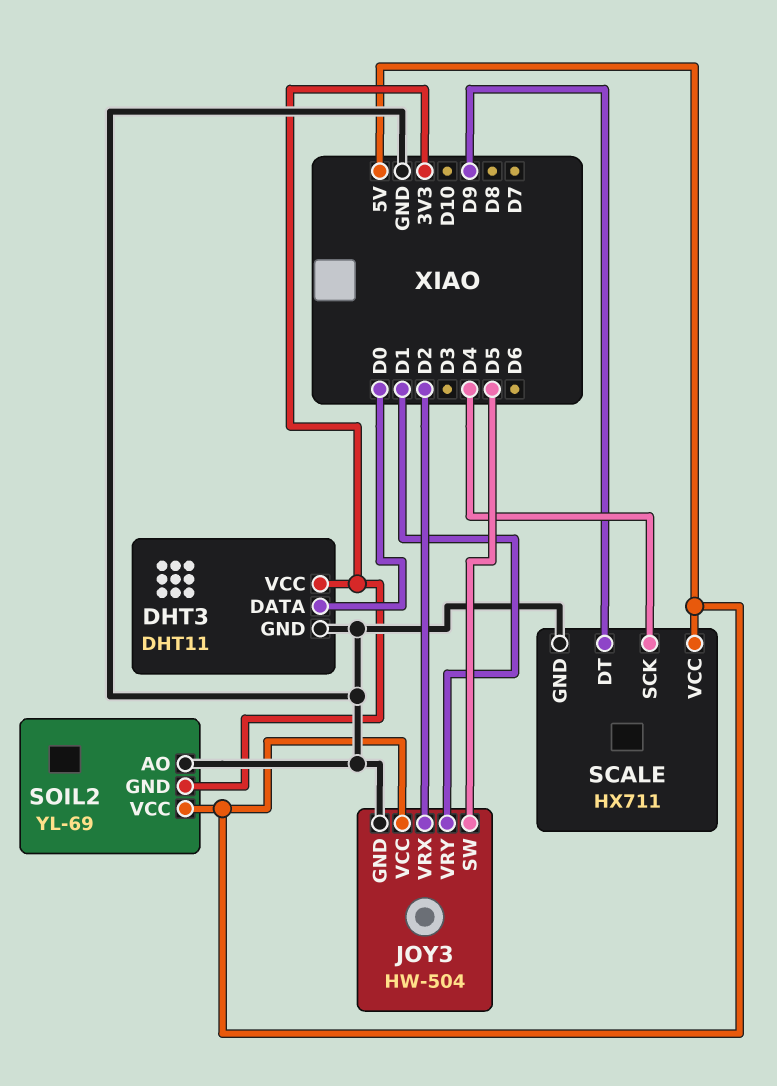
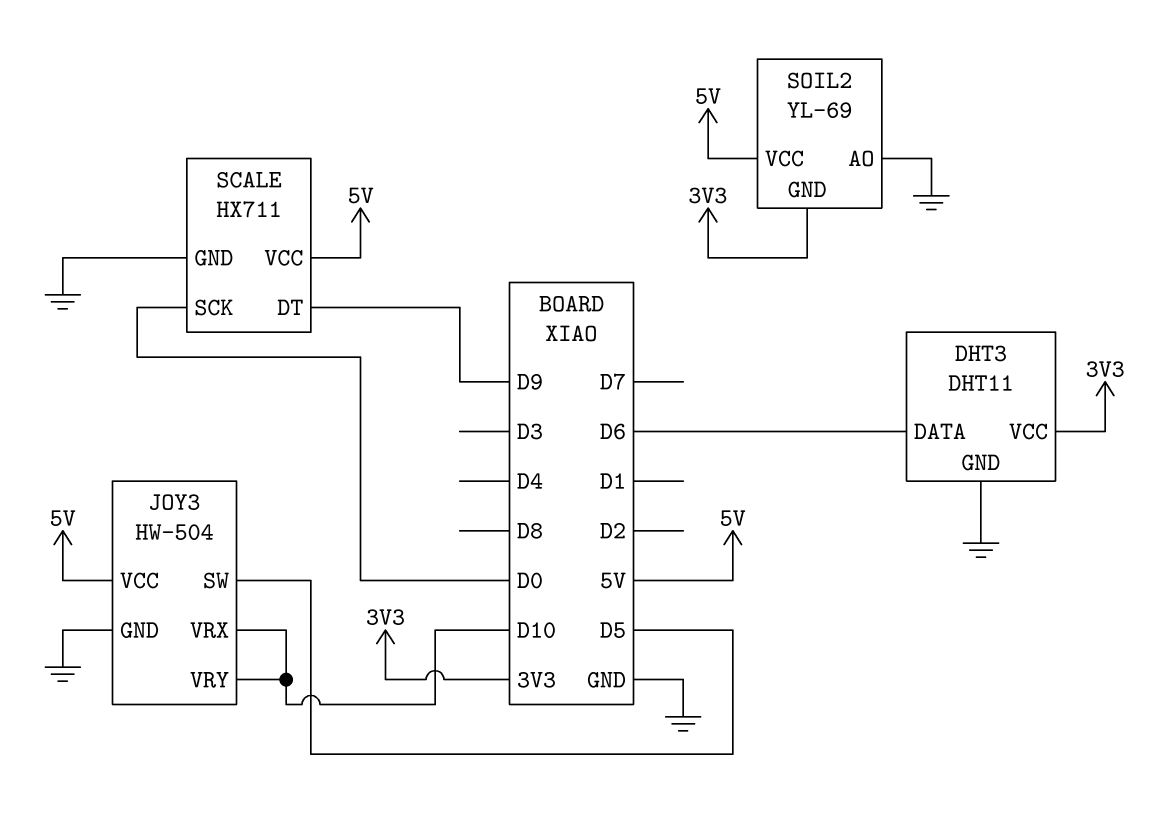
DHT3 pin DATA: D0 -> D6
JOY3 pin VRX: D2 -> D10
JOY3 pin VRY: D1 -> D10
SCALE pin SCK: D4 -> D0

